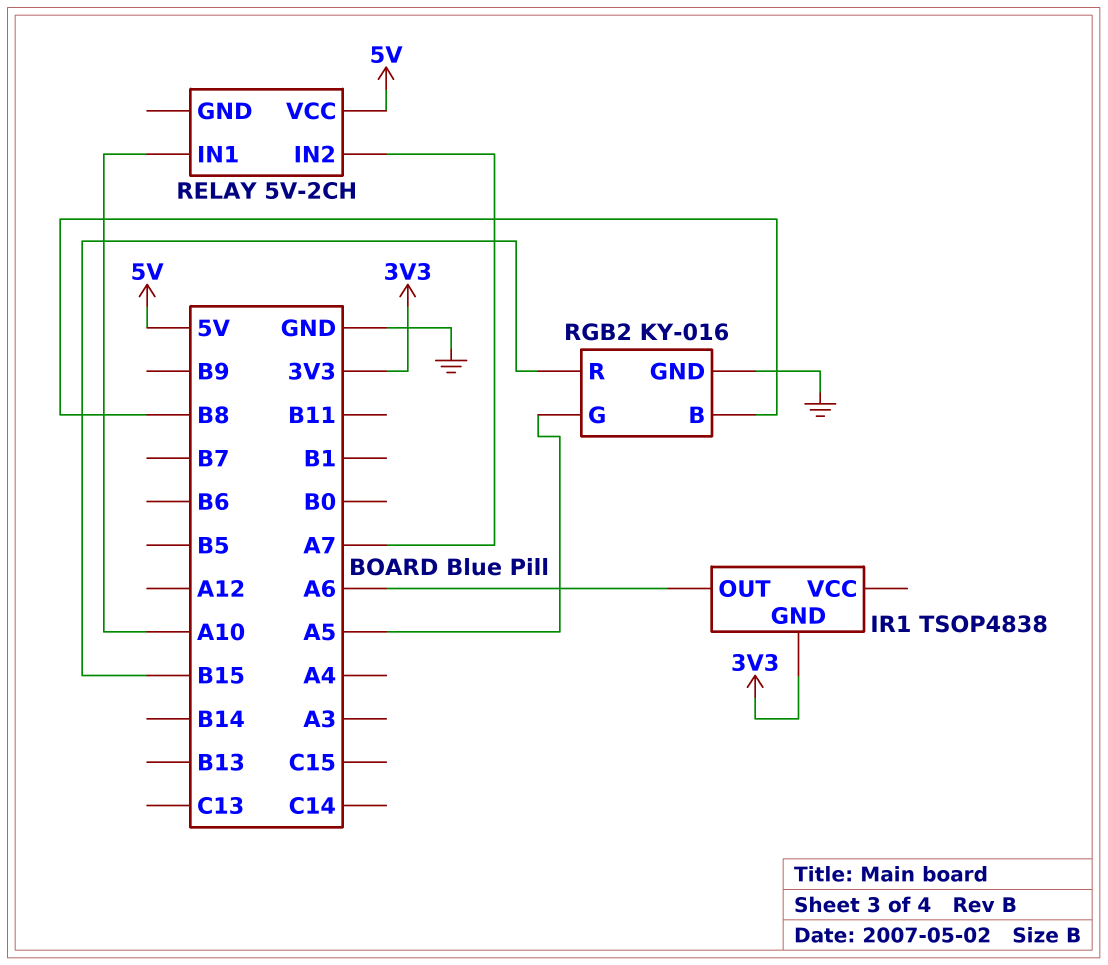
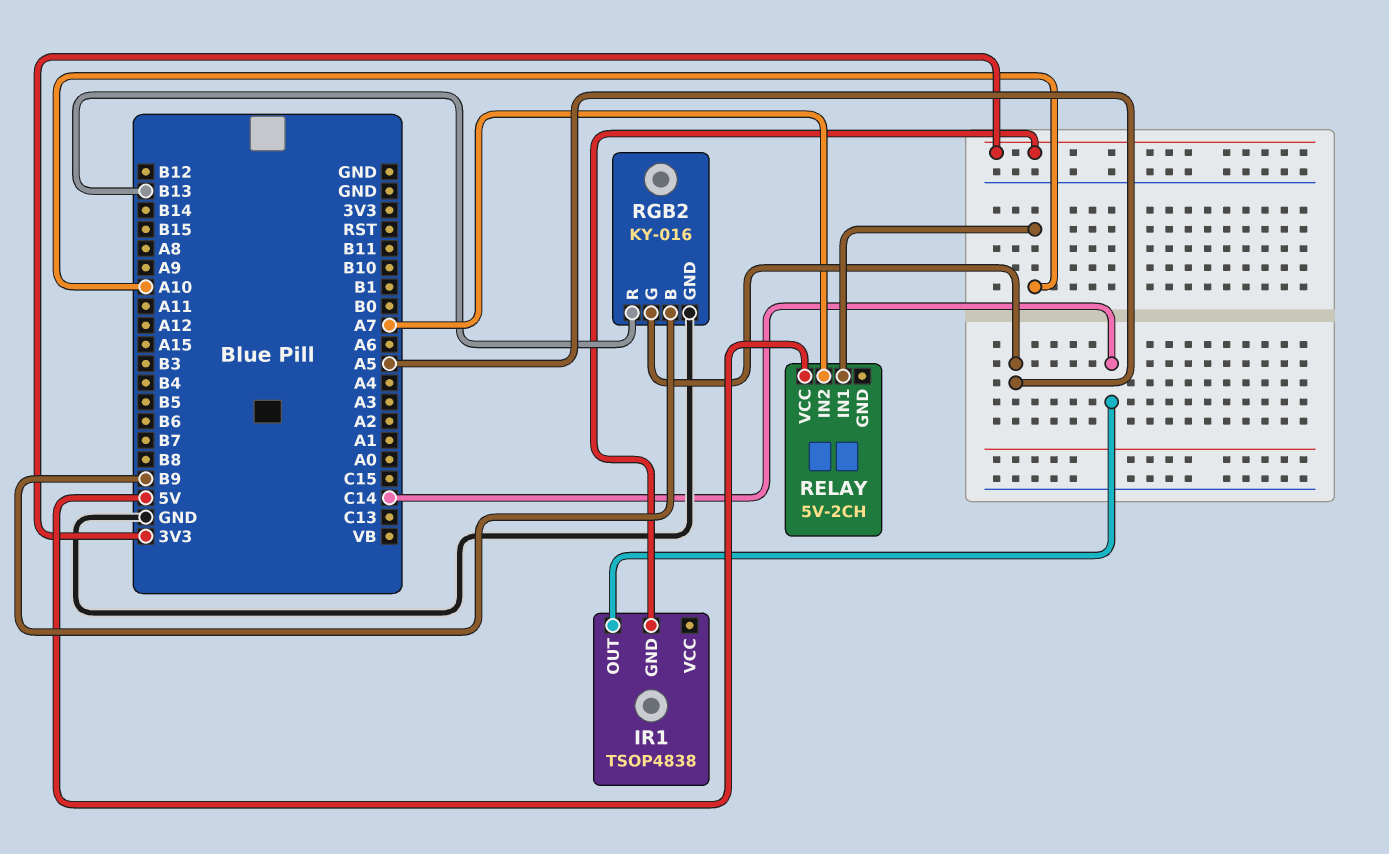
IR1 pin OUT: A6 -> C14
RGB2 pin B: B8 -> B9
RGB2 pin R: B15 -> B13

